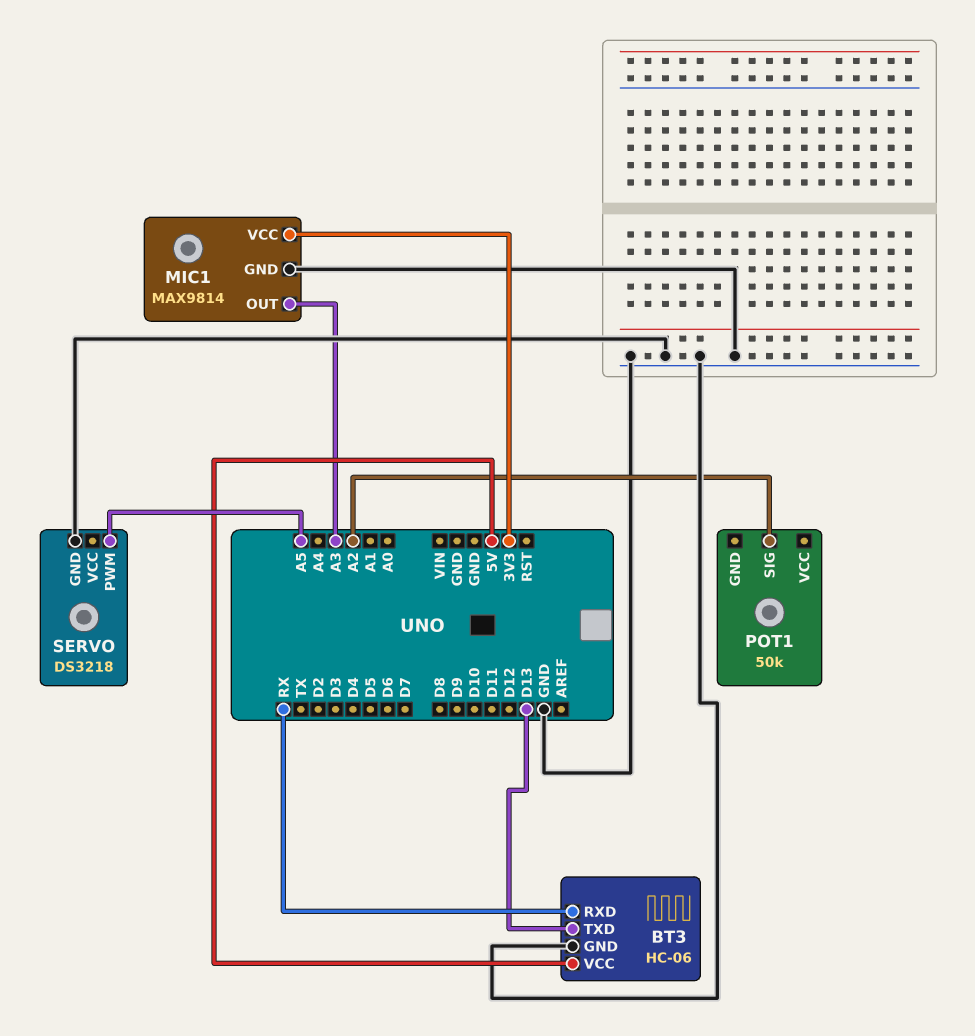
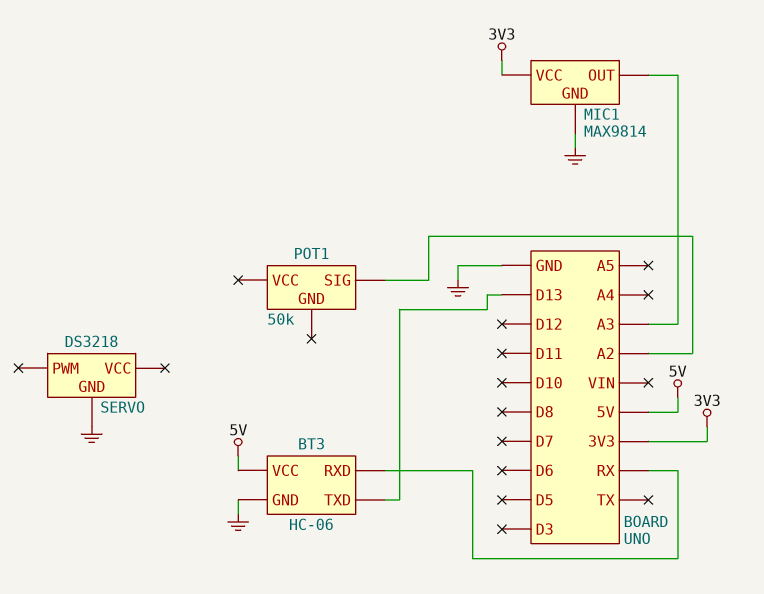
SERVO pin PWM: A5 -> none

